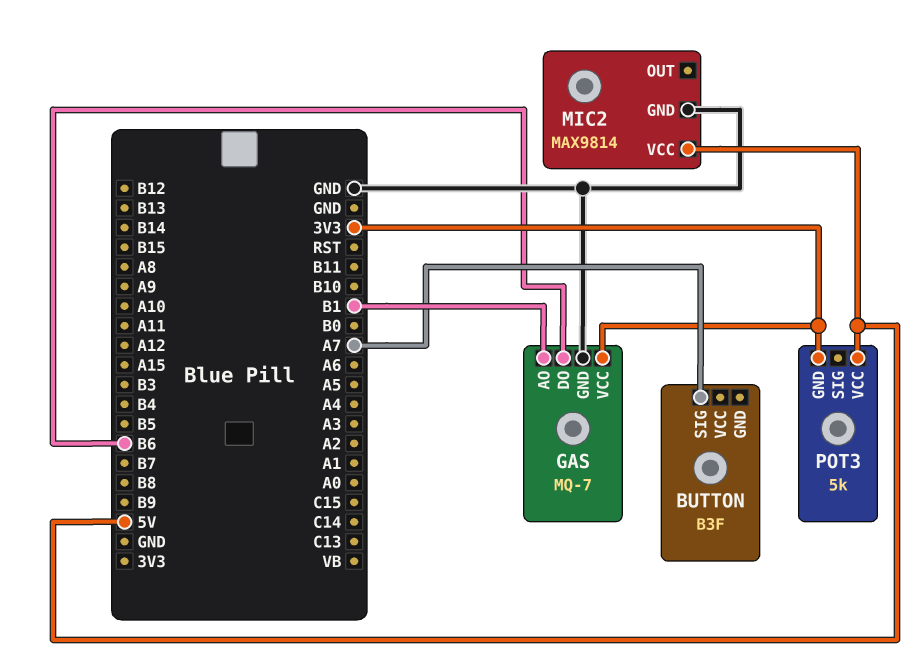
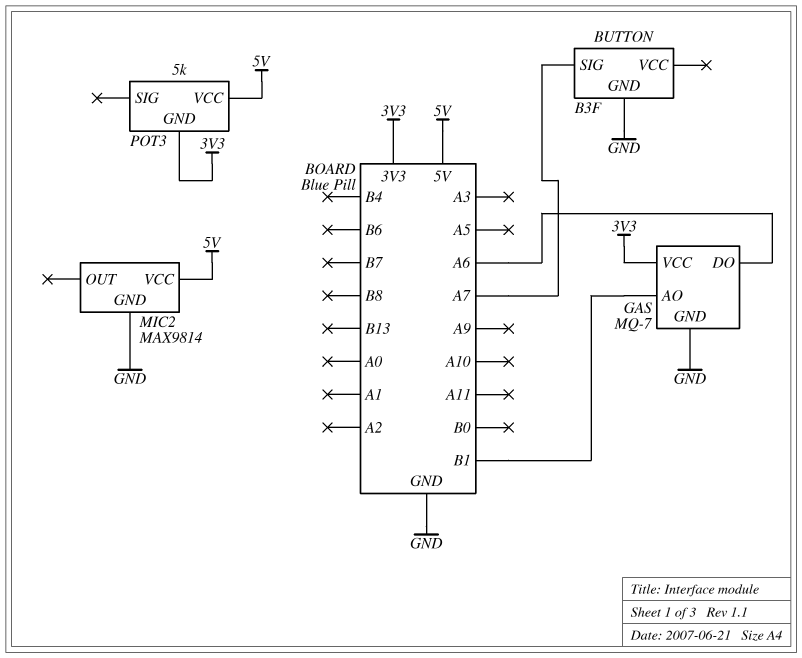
BUTTON pin GND: none -> GND
GAS pin DO: B6 -> A6

